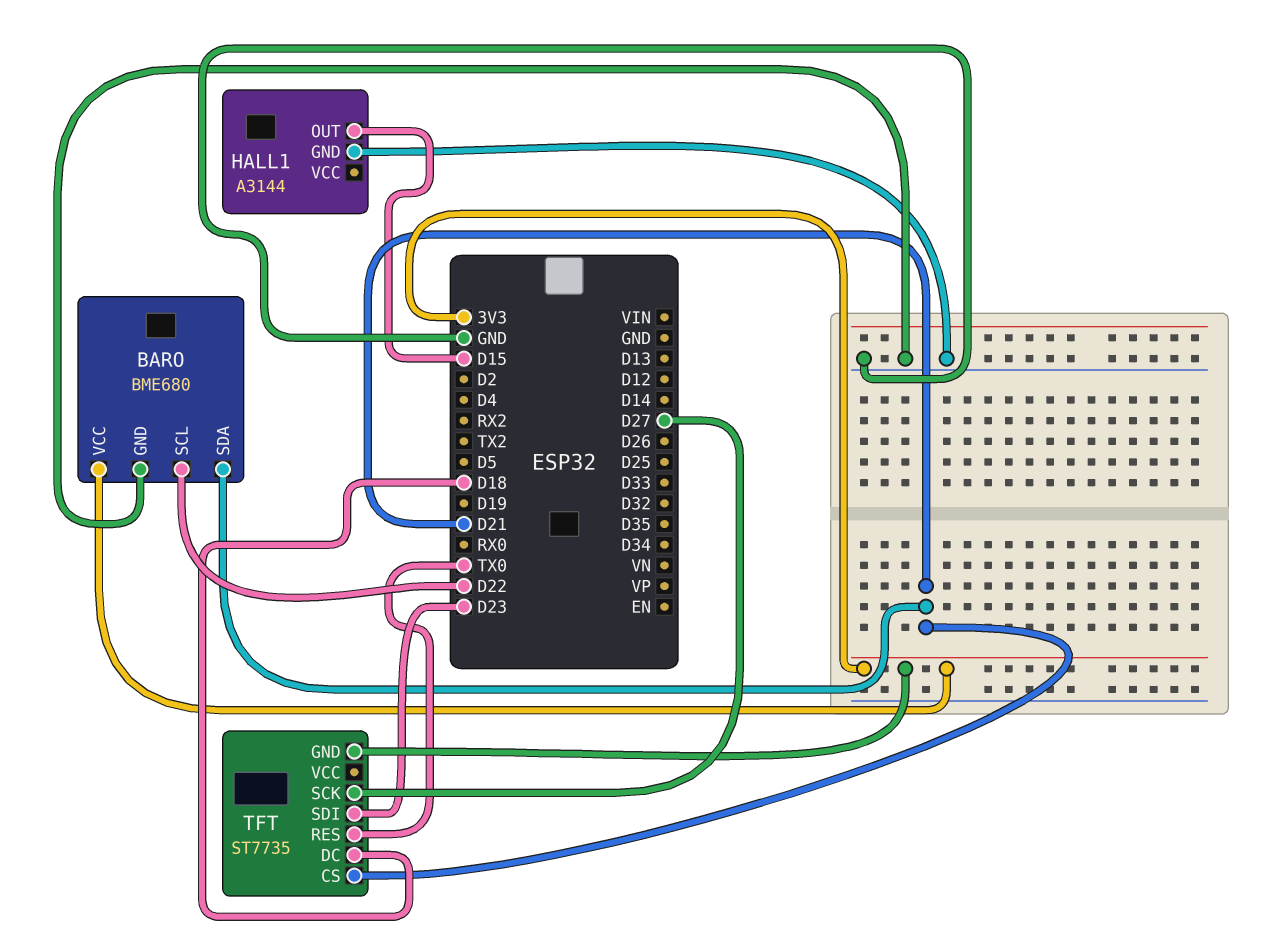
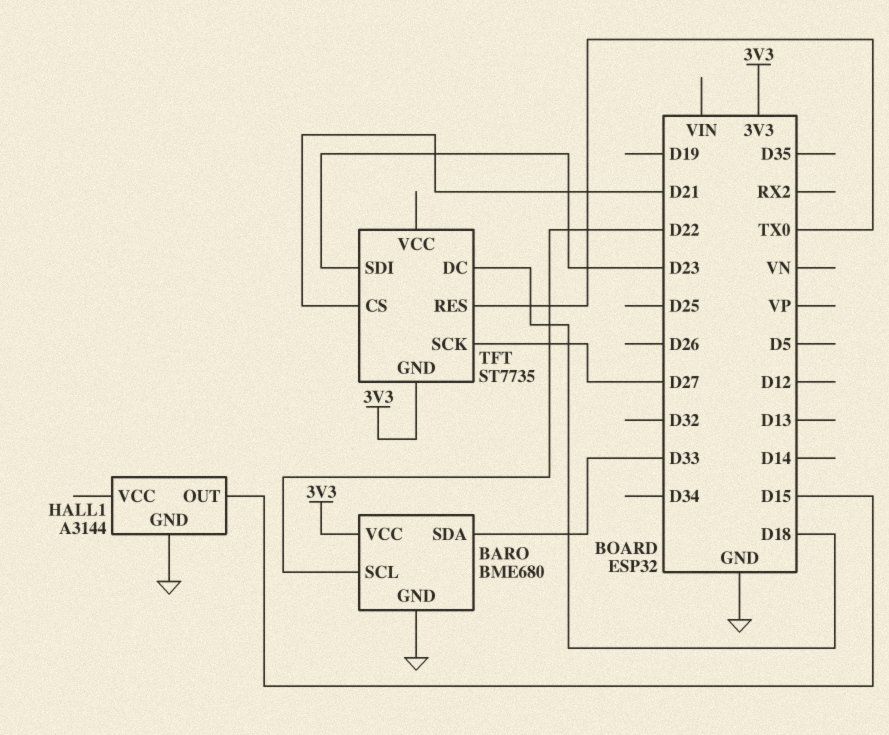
BARO pin SDA: D21 -> D33

